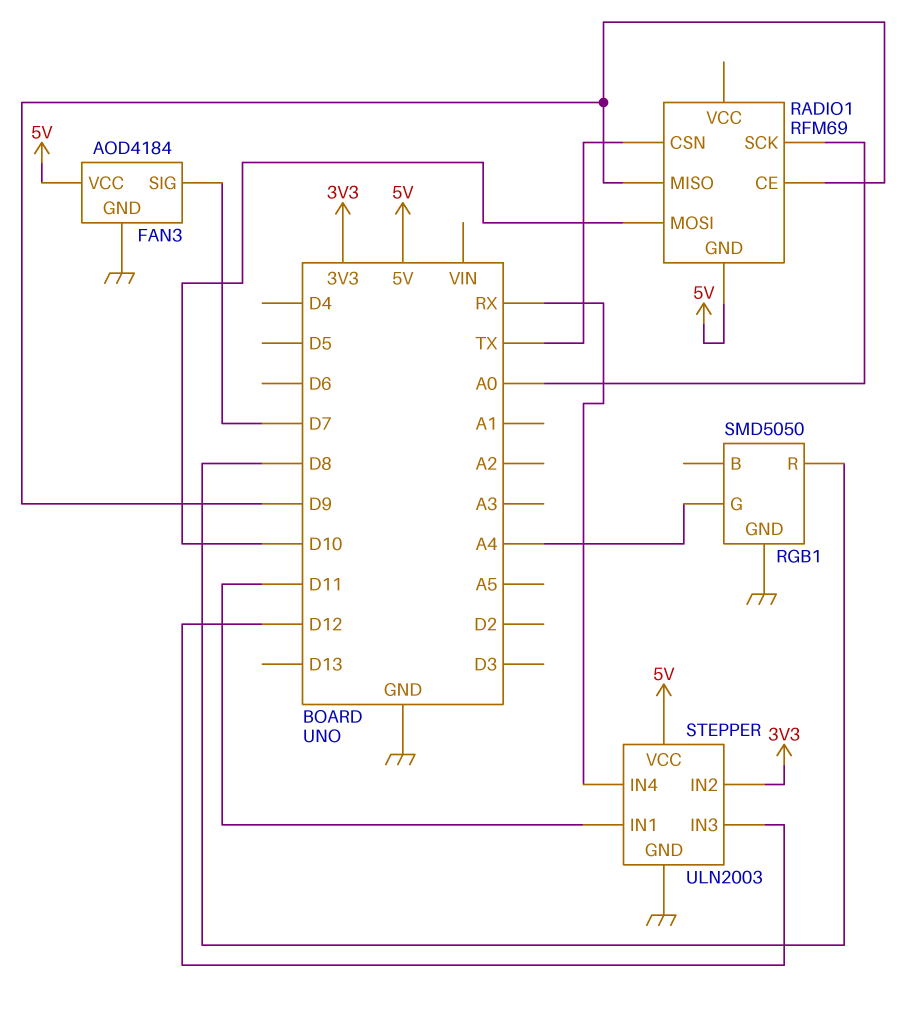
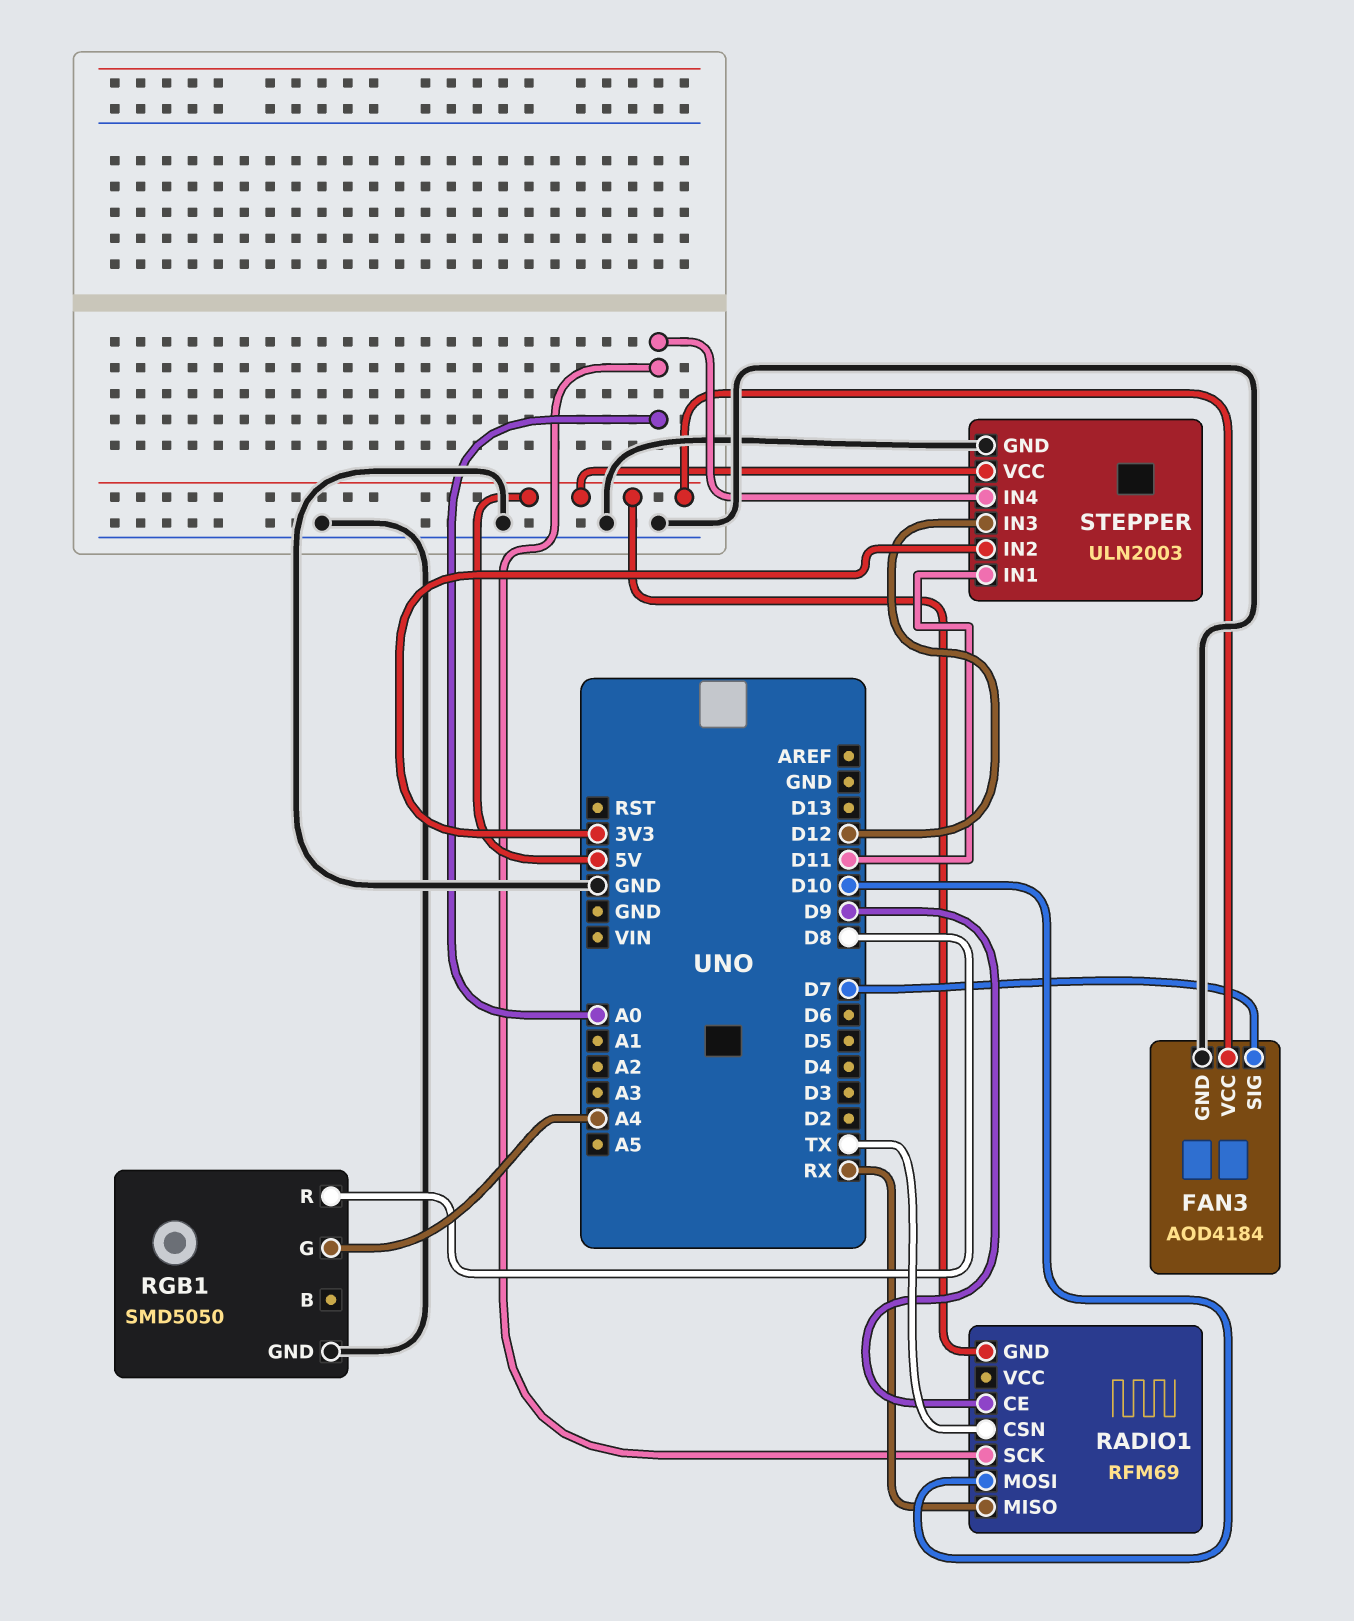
RADIO1 pin MISO: D9 -> RX
STEPPER pin IN4: RX -> A0

